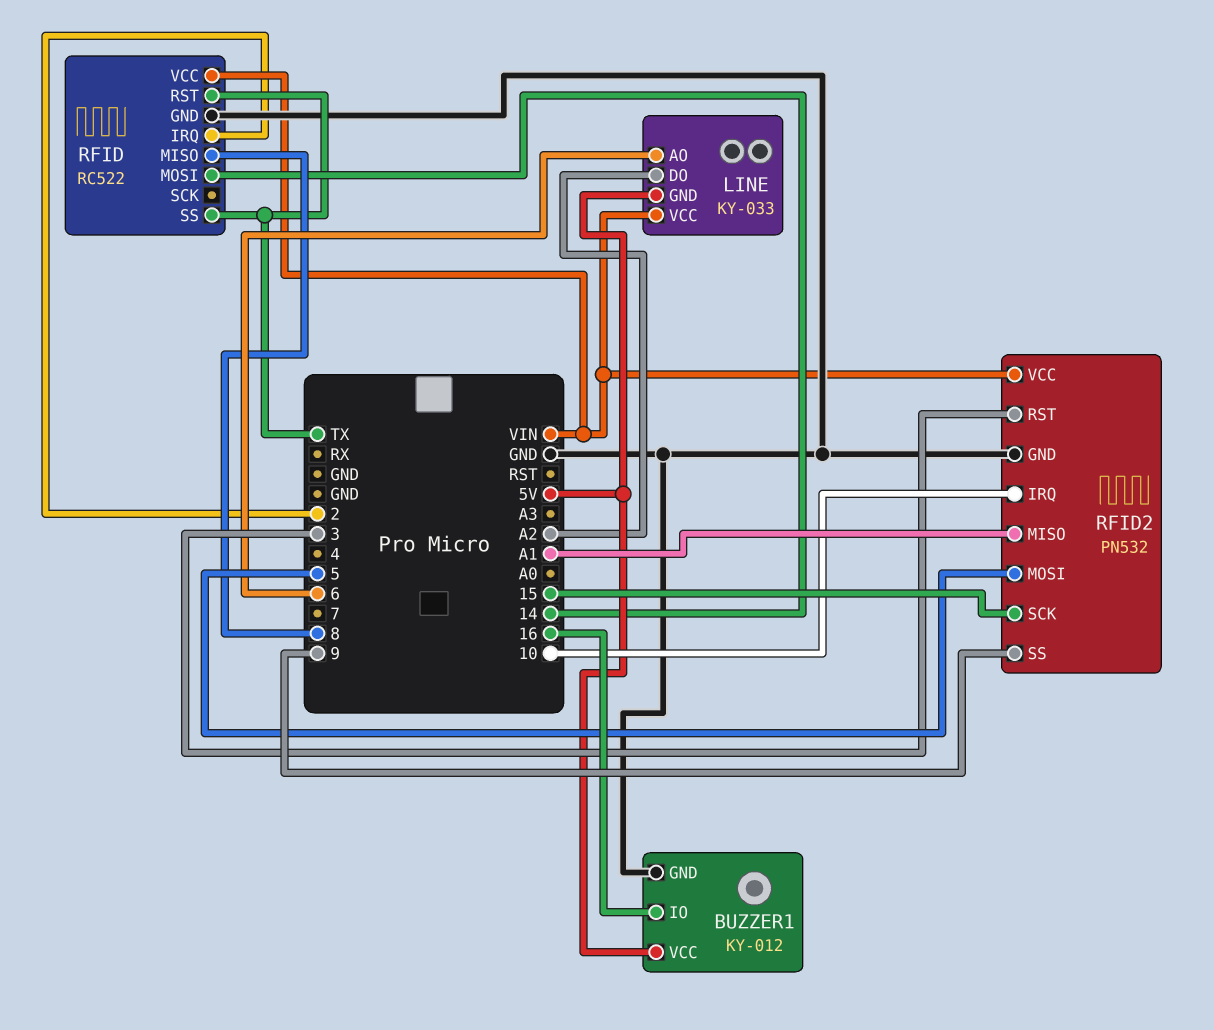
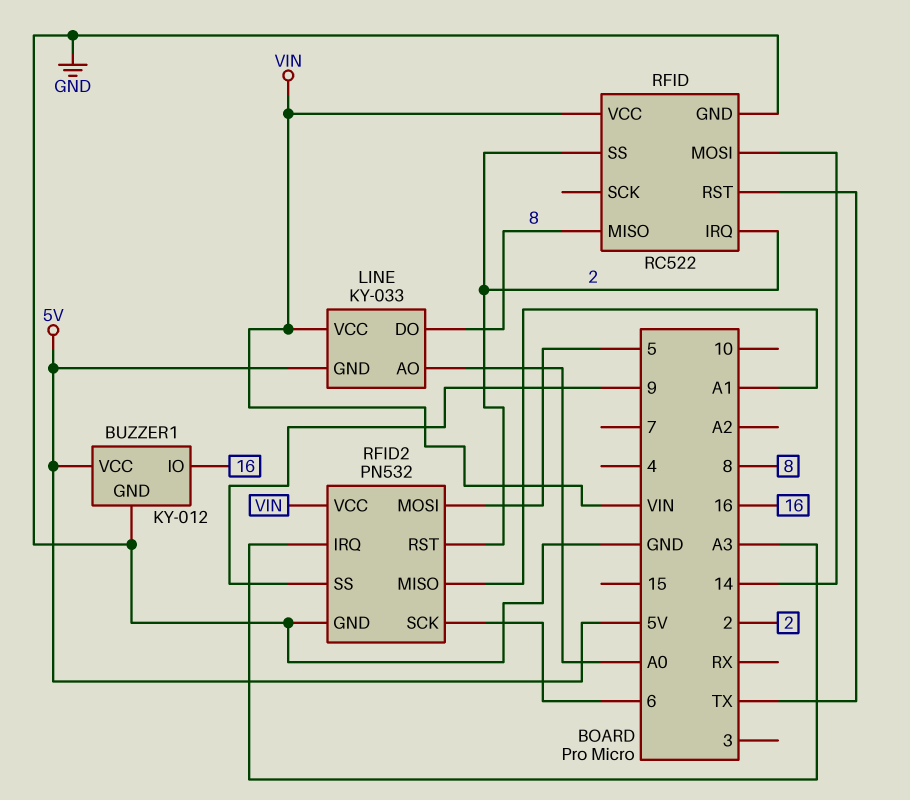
LINE pin AO: 6 -> A0
LINE pin DO: A2 -> 8
RFID pin SS: TX -> 2
RFID2 pin IRQ: 10 -> A3
RFID2 pin RST: 3 -> 2
RFID2 pin SCK: 15 -> 6

